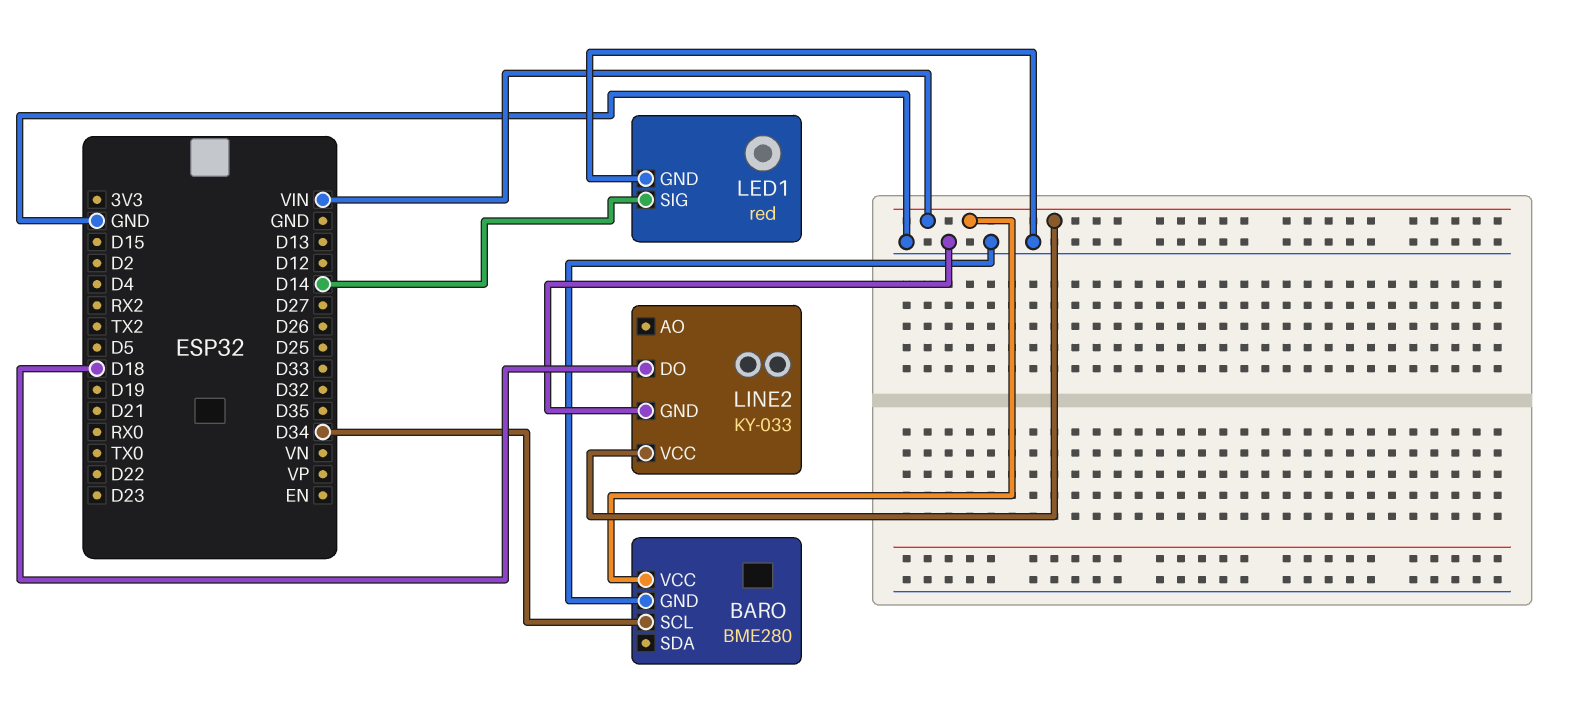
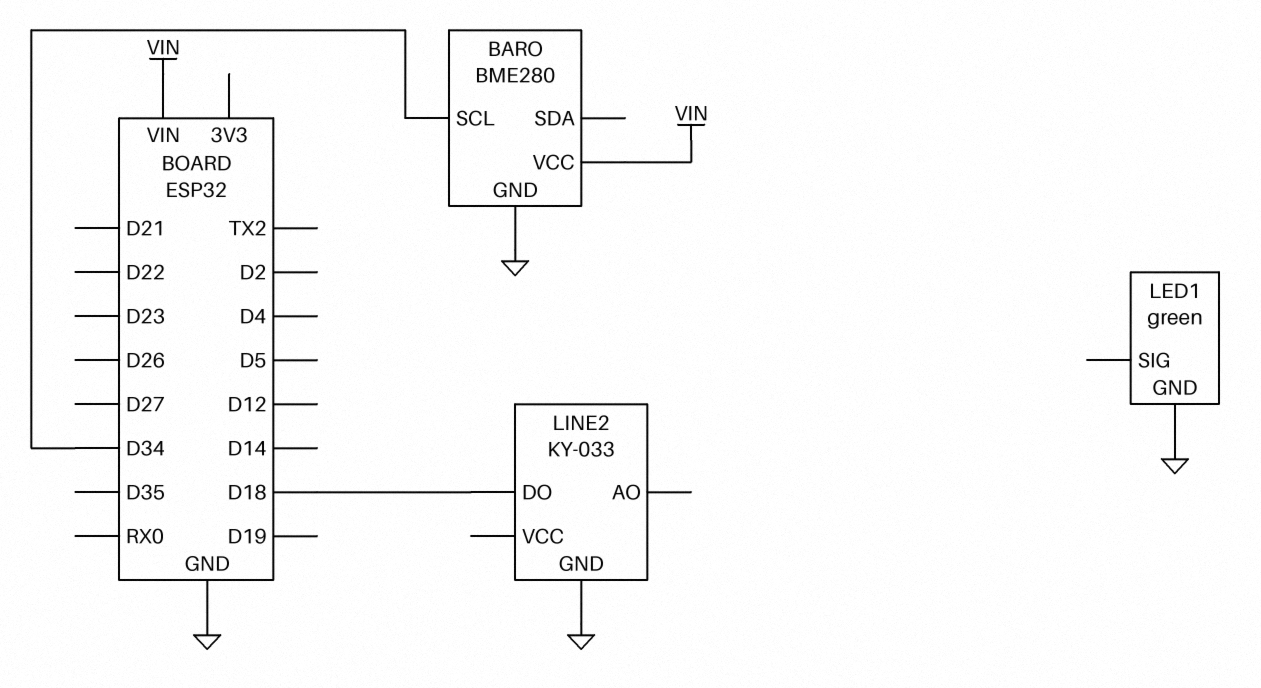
LED1: red -> green
LED1 pin SIG: D14 -> none
LINE2 pin VCC: VIN -> none

